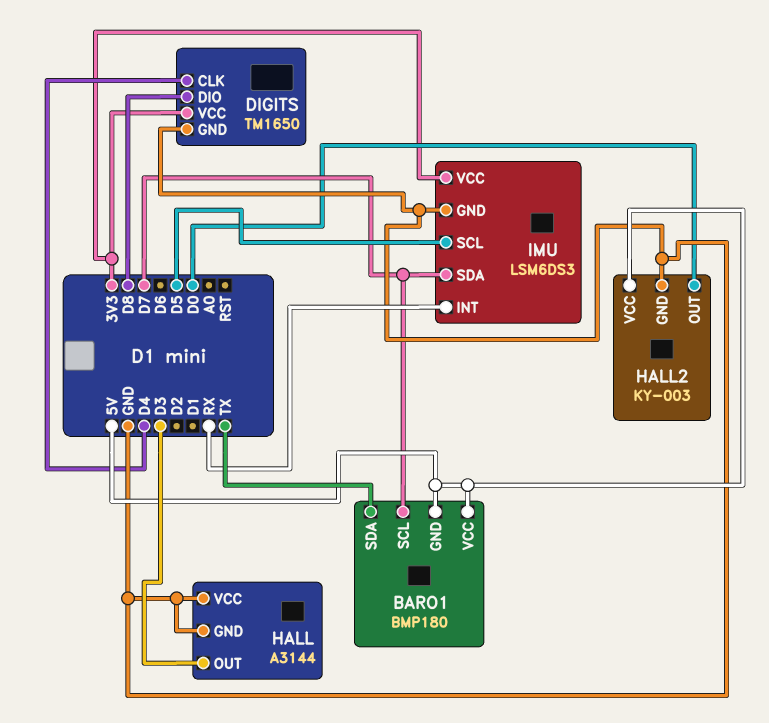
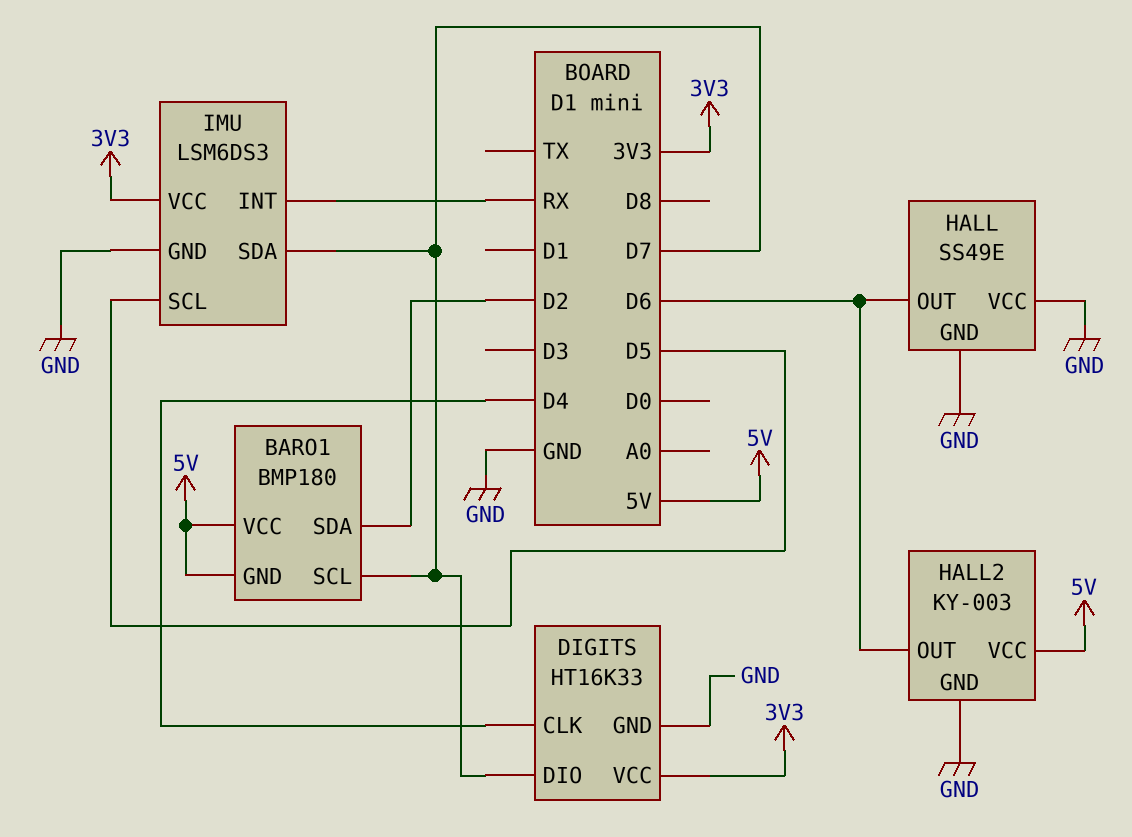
BARO1 pin SDA: TX -> D2
DIGITS: TM1650 -> HT16K33
DIGITS pin DIO: D8 -> D7
HALL: A3144 -> SS49E
HALL pin OUT: D3 -> D6
HALL2 pin OUT: D0 -> D6

